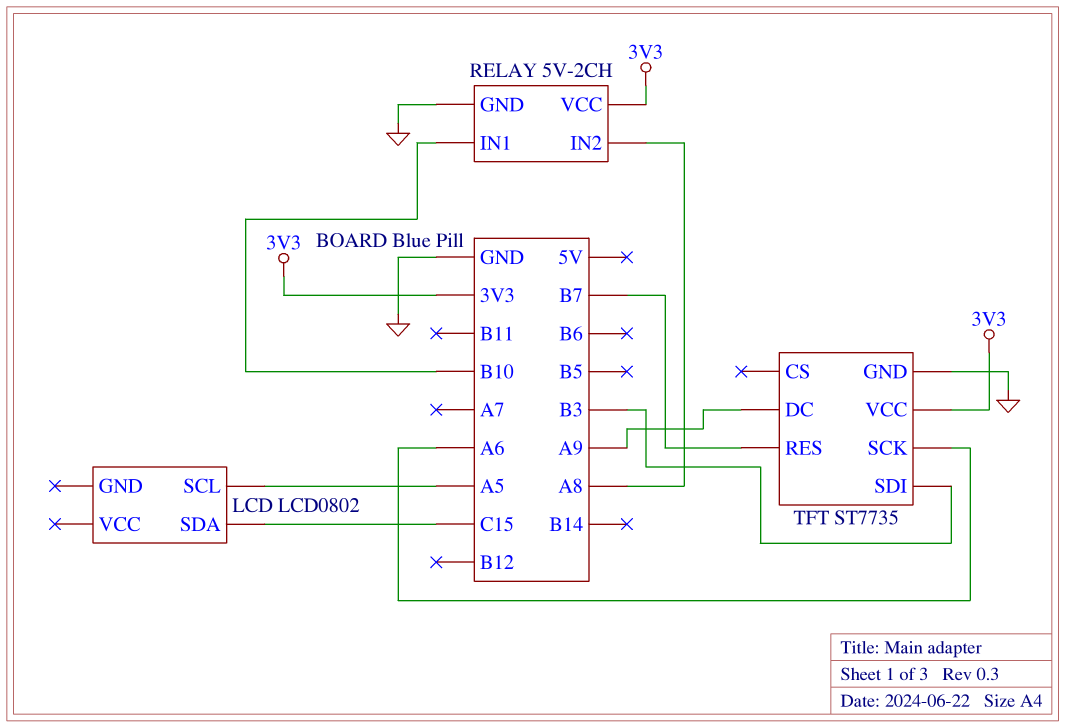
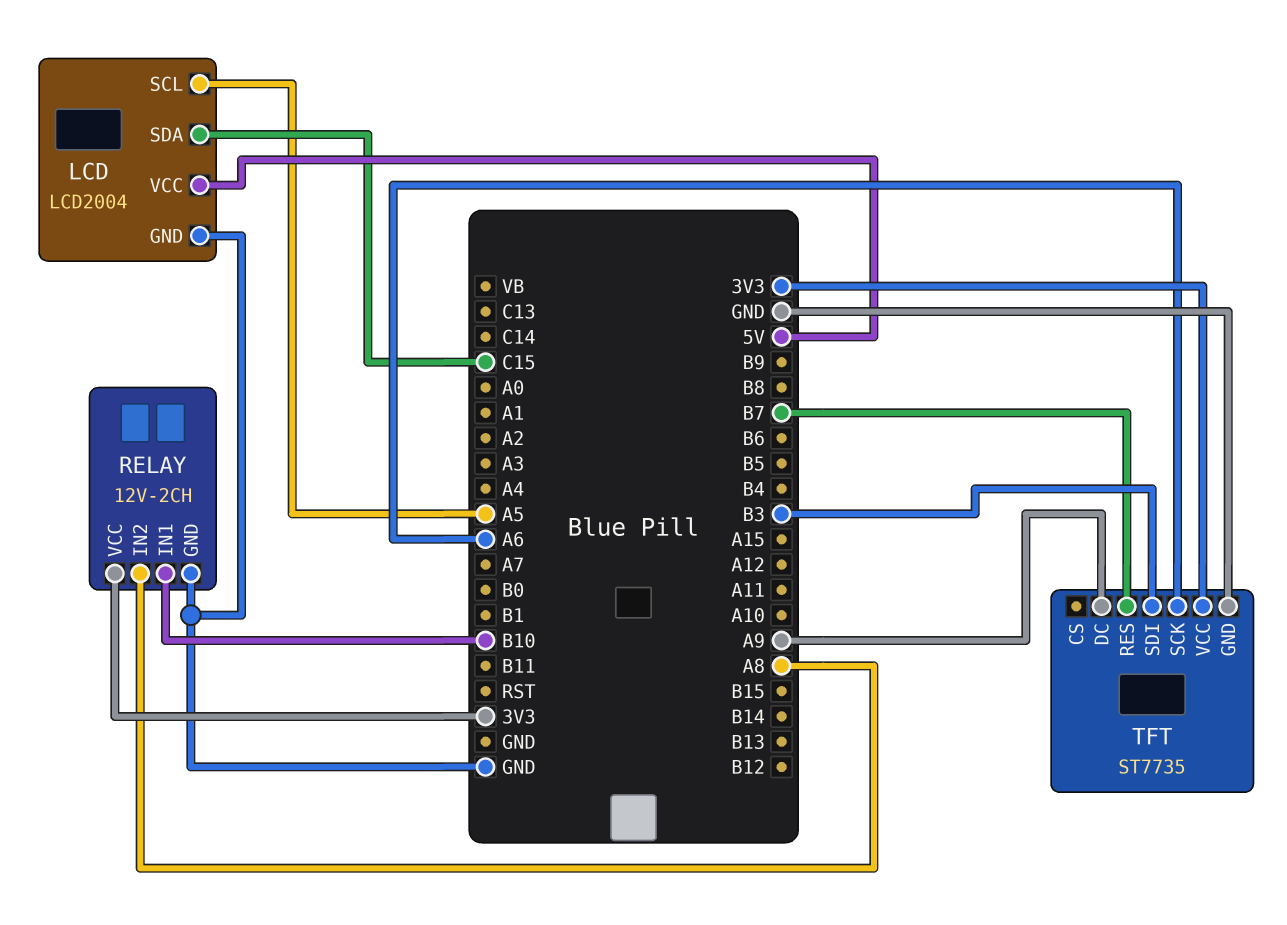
LCD: LCD0802 -> LCD2004
LCD pin GND: none -> GND
LCD pin VCC: none -> 5V
RELAY: 5V-2CH -> 12V-2CH

